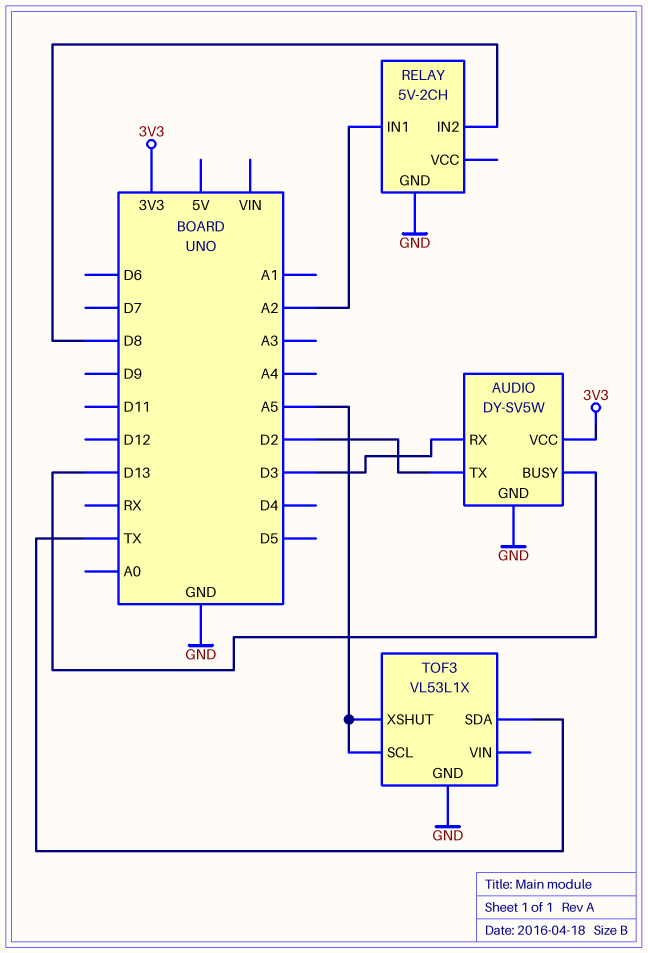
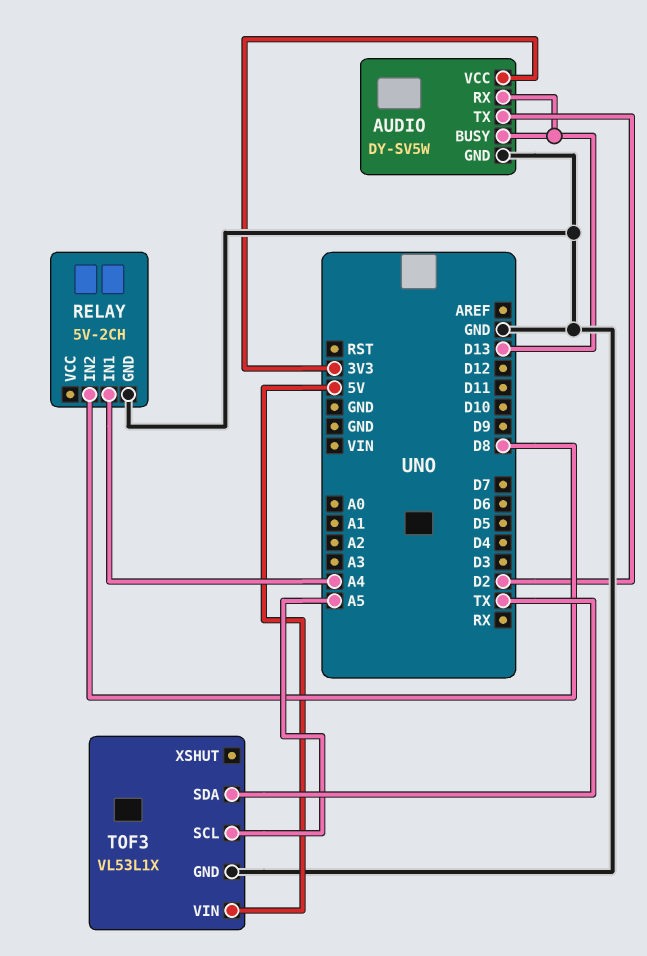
AUDIO pin RX: D3 -> D13
RELAY pin IN1: A2 -> A4
TOF3 pin VIN: none -> 5V
TOF3 pin XSHUT: A5 -> none

